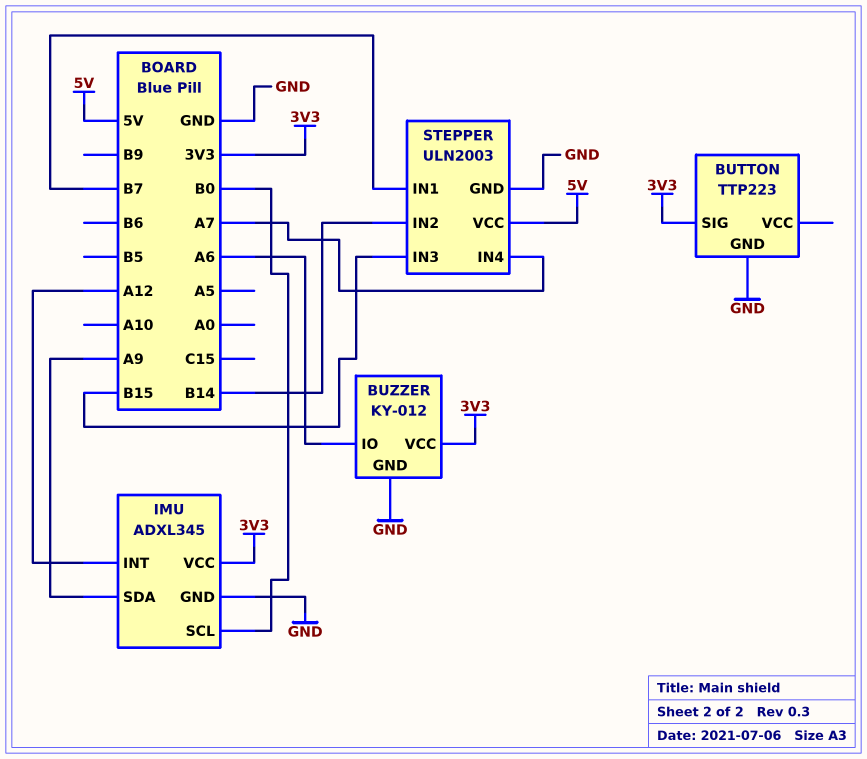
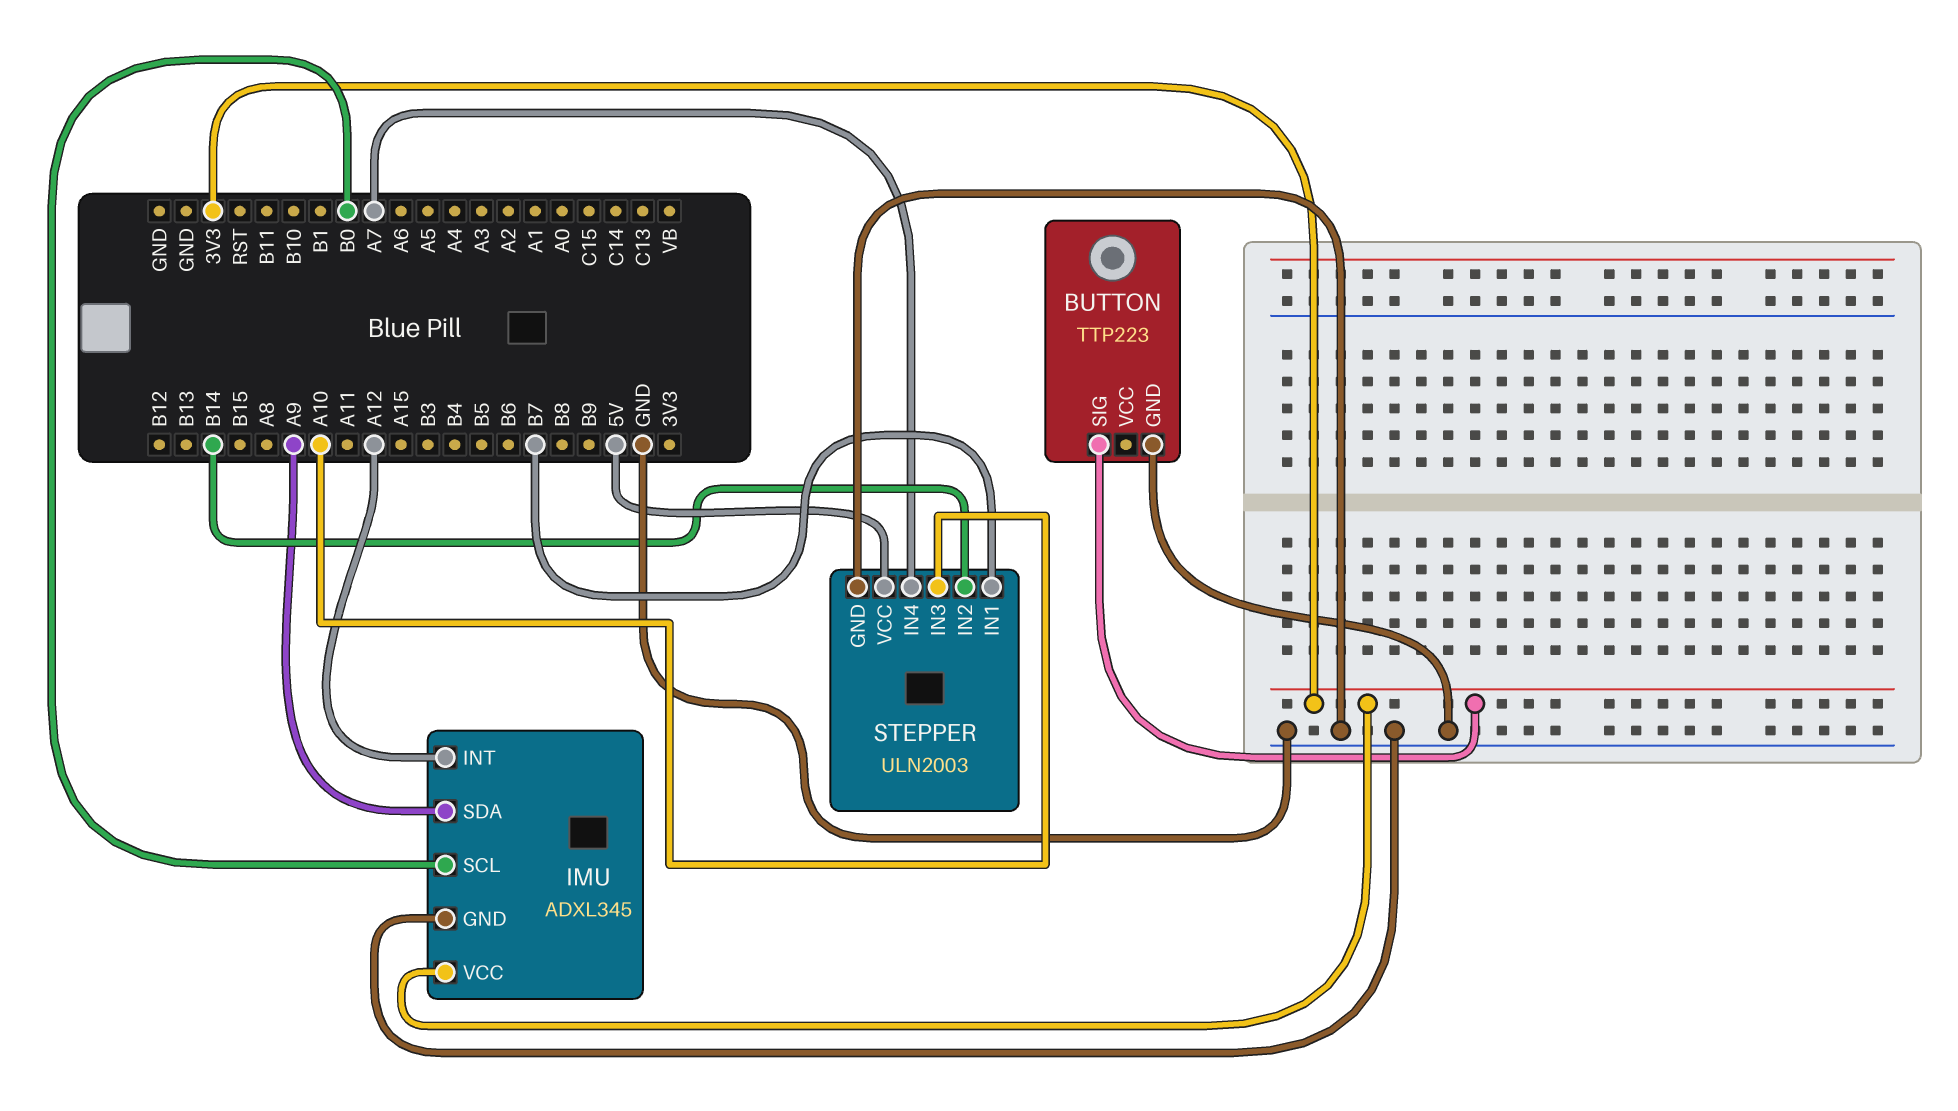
BUZZER: KY-012 -> none
BUZZER pin GND: GND -> none
BUZZER pin IO: A6 -> none
BUZZER pin VCC: 3V3 -> none
STEPPER pin IN3: B15 -> A10

